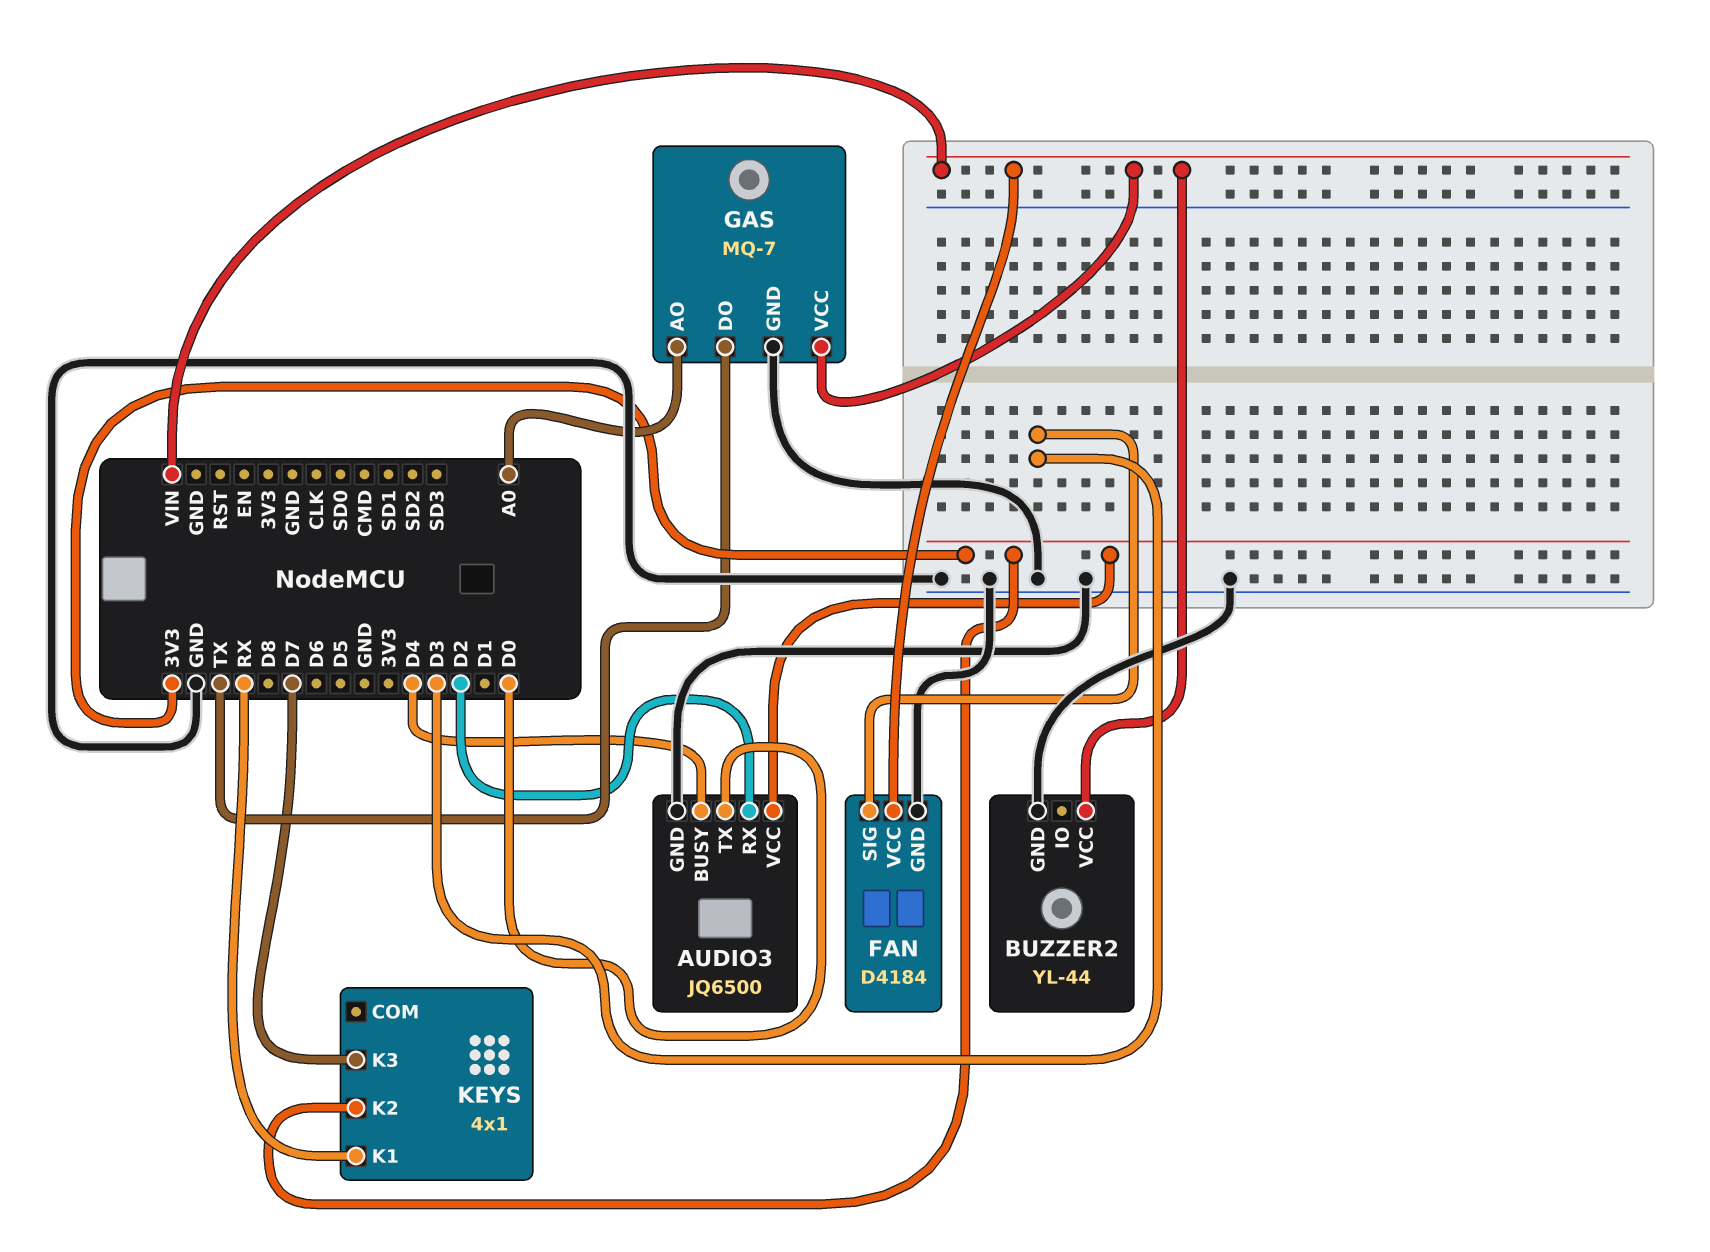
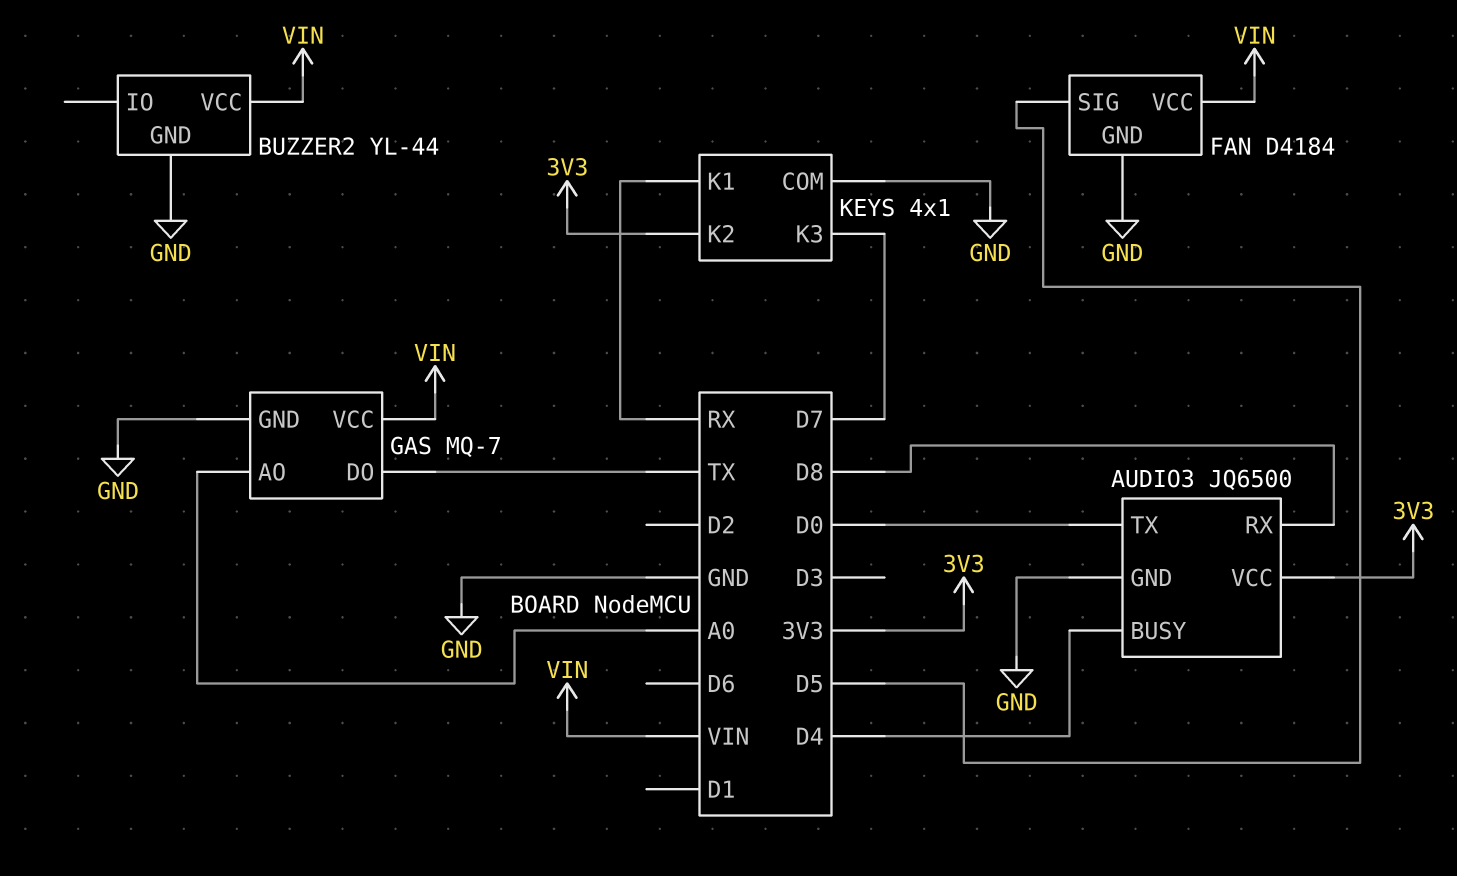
AUDIO3 pin RX: D2 -> D8
FAN pin SIG: D3 -> D5
KEYS pin COM: none -> GND

